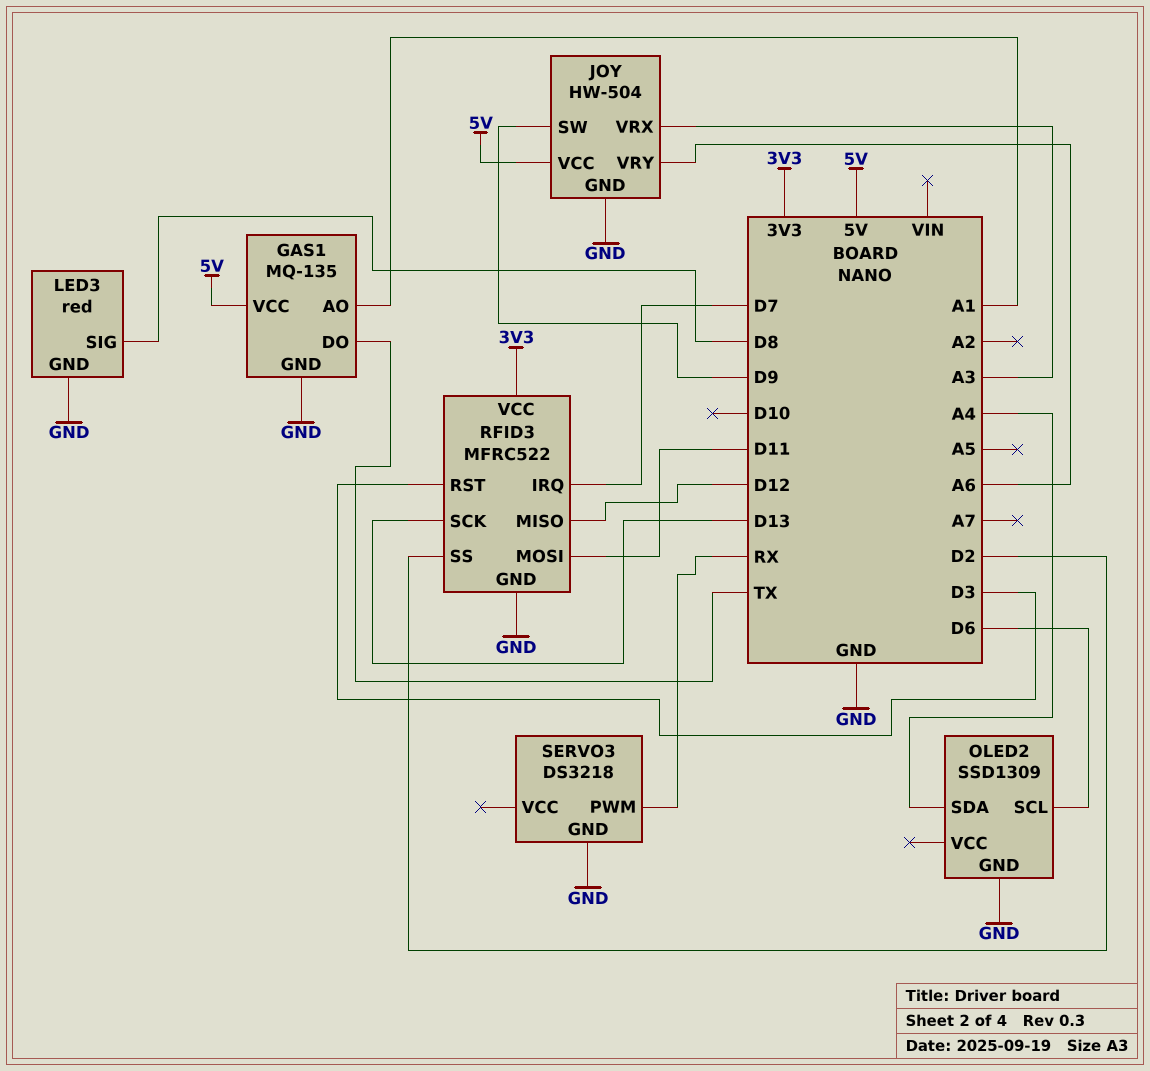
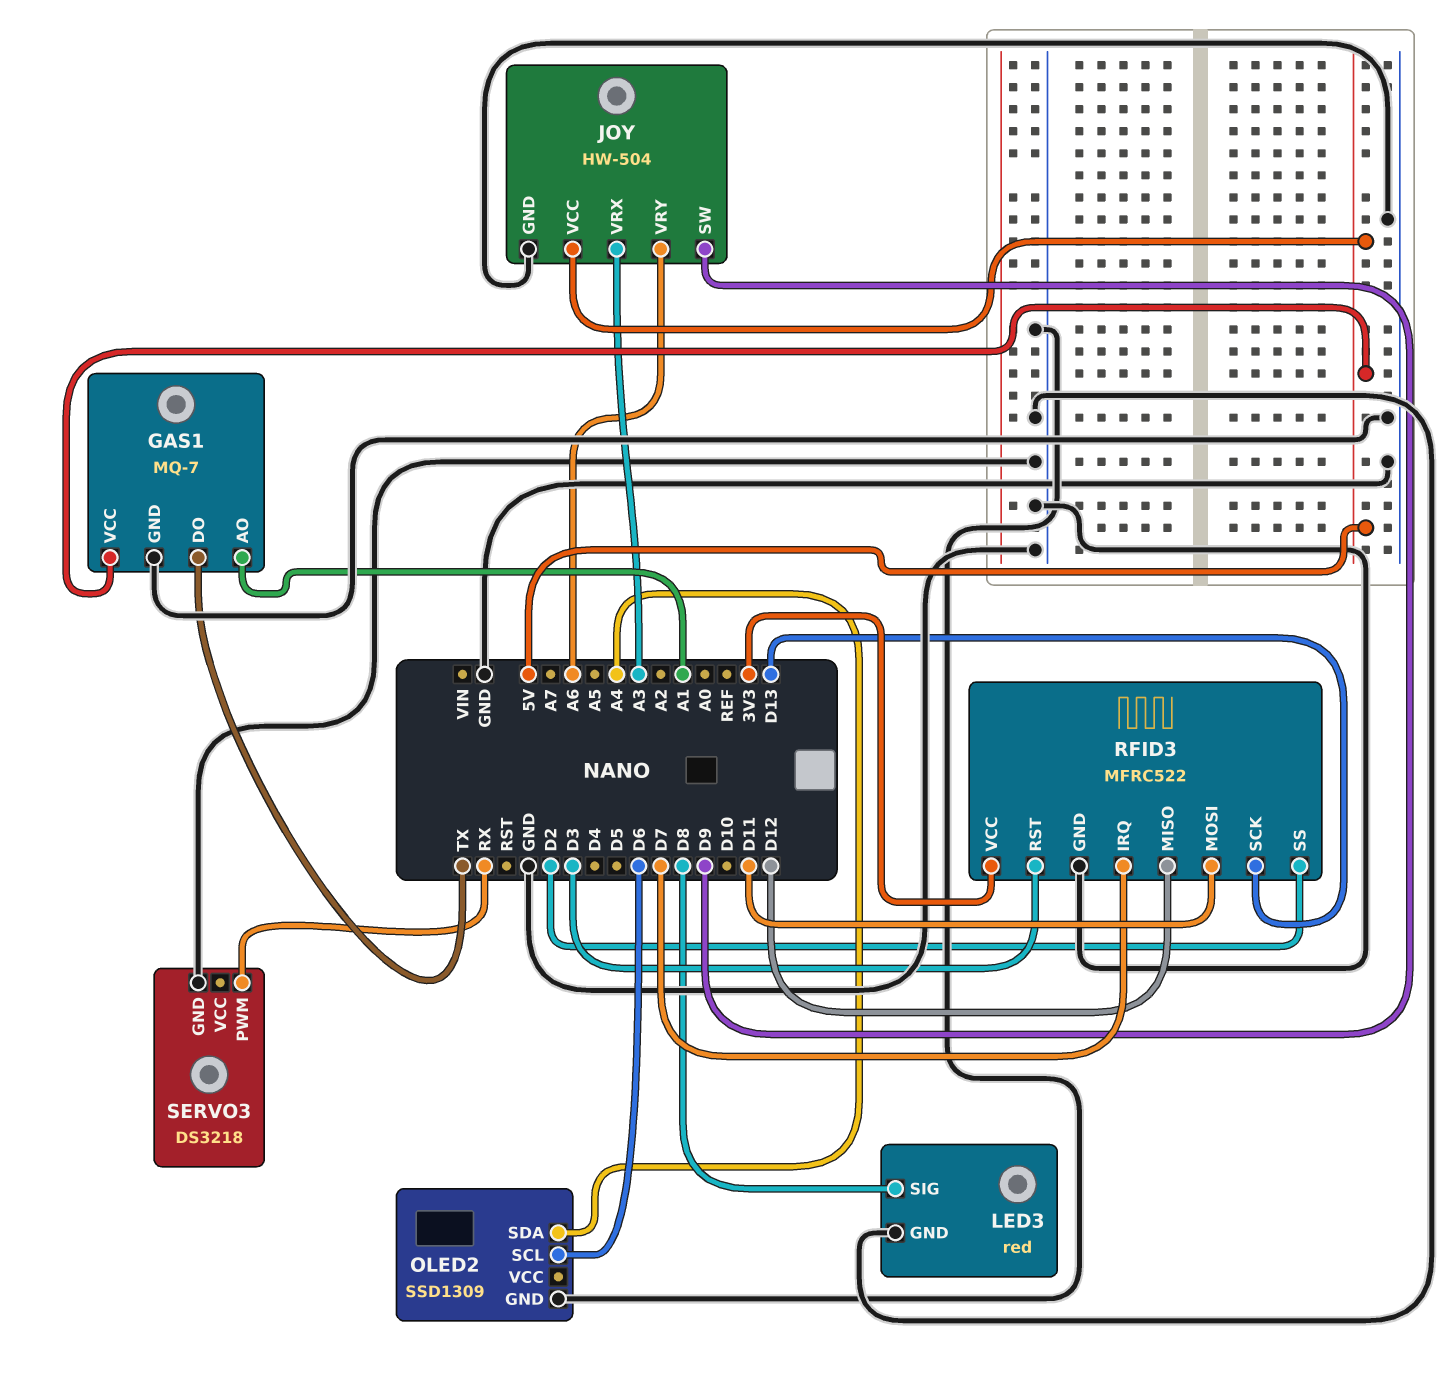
GAS1: MQ-135 -> MQ-7

